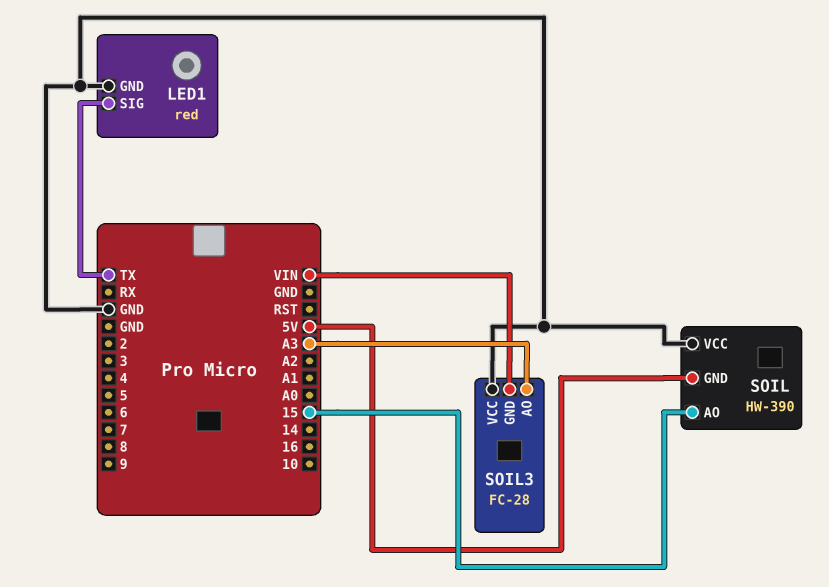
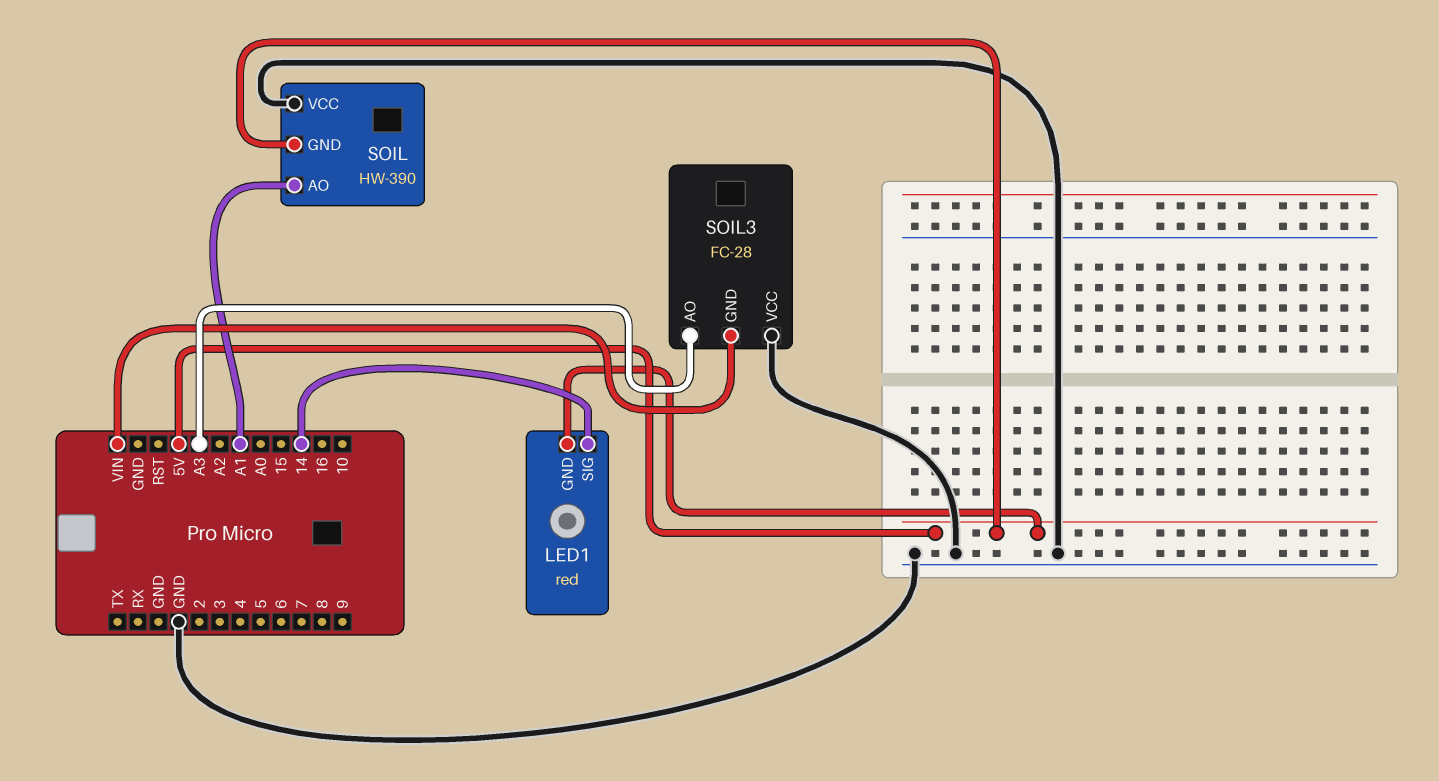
LED1 pin GND: GND -> 5V
LED1 pin SIG: TX -> 14
SOIL pin AO: 15 -> A1

